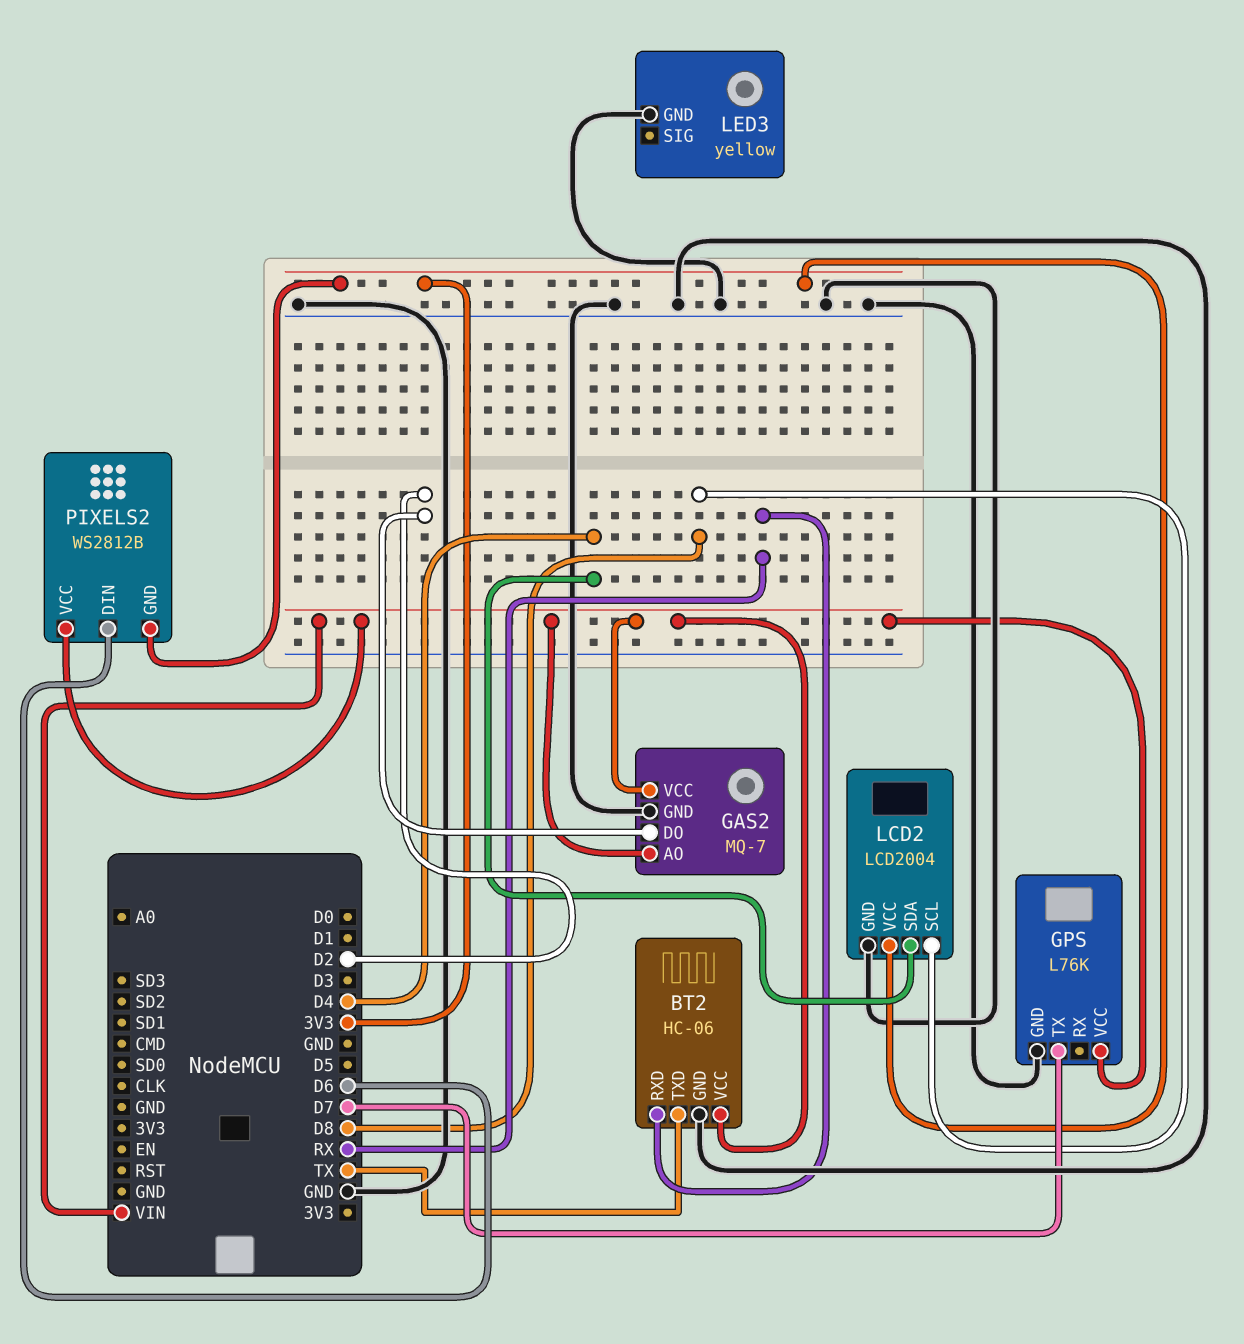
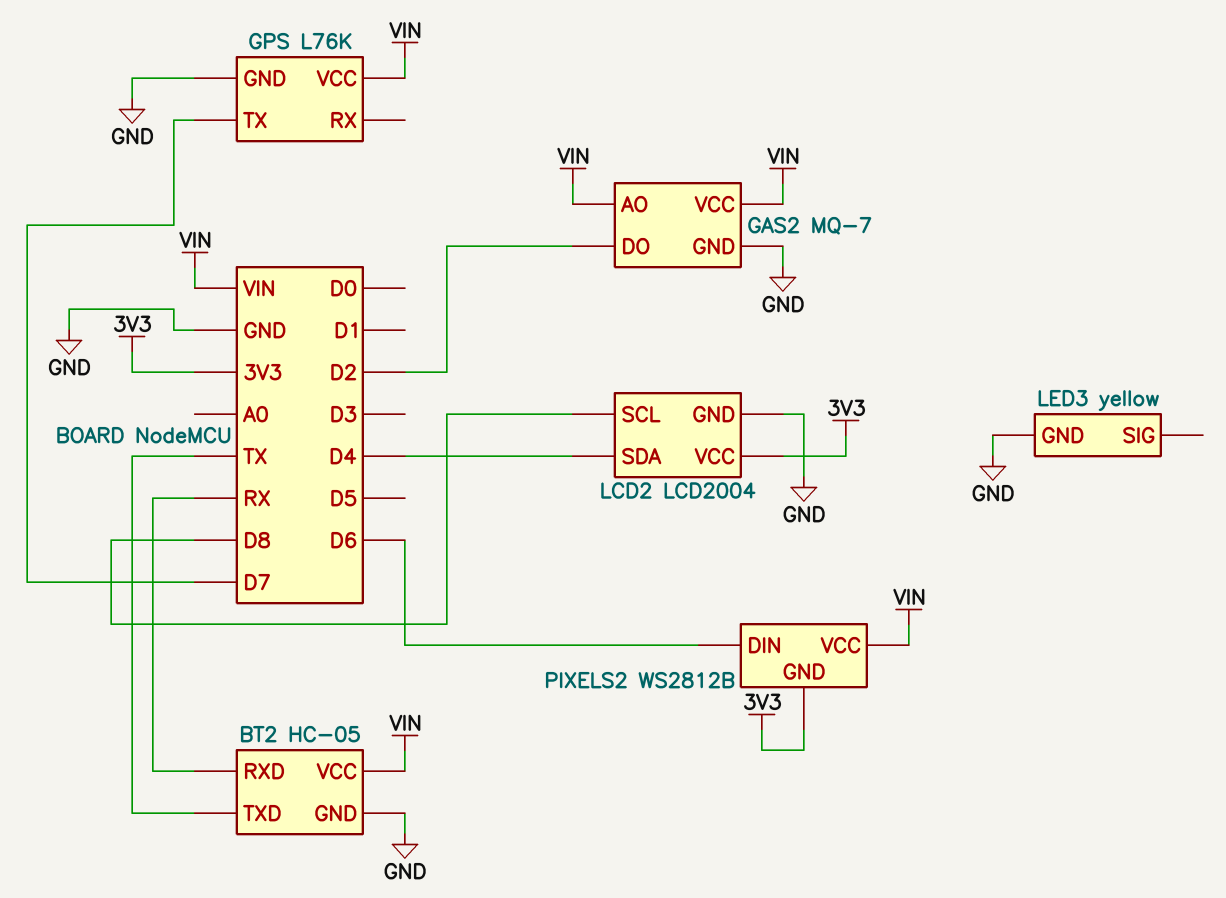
BT2: HC-06 -> HC-05

